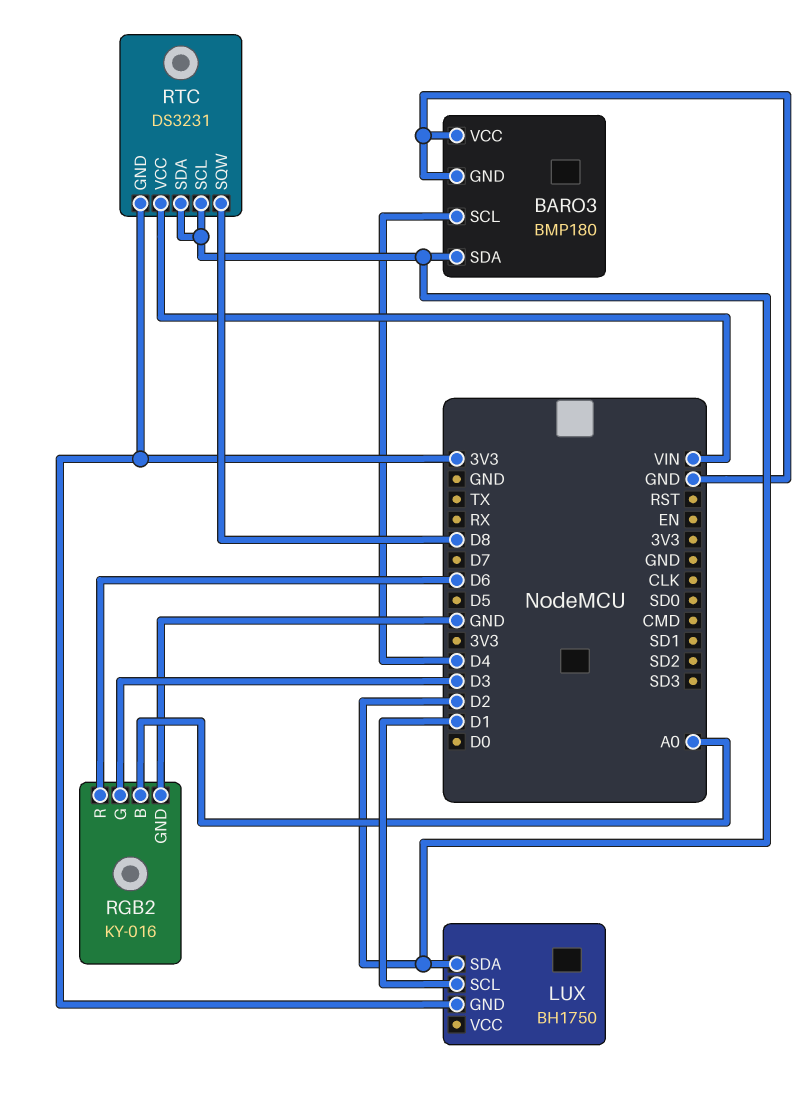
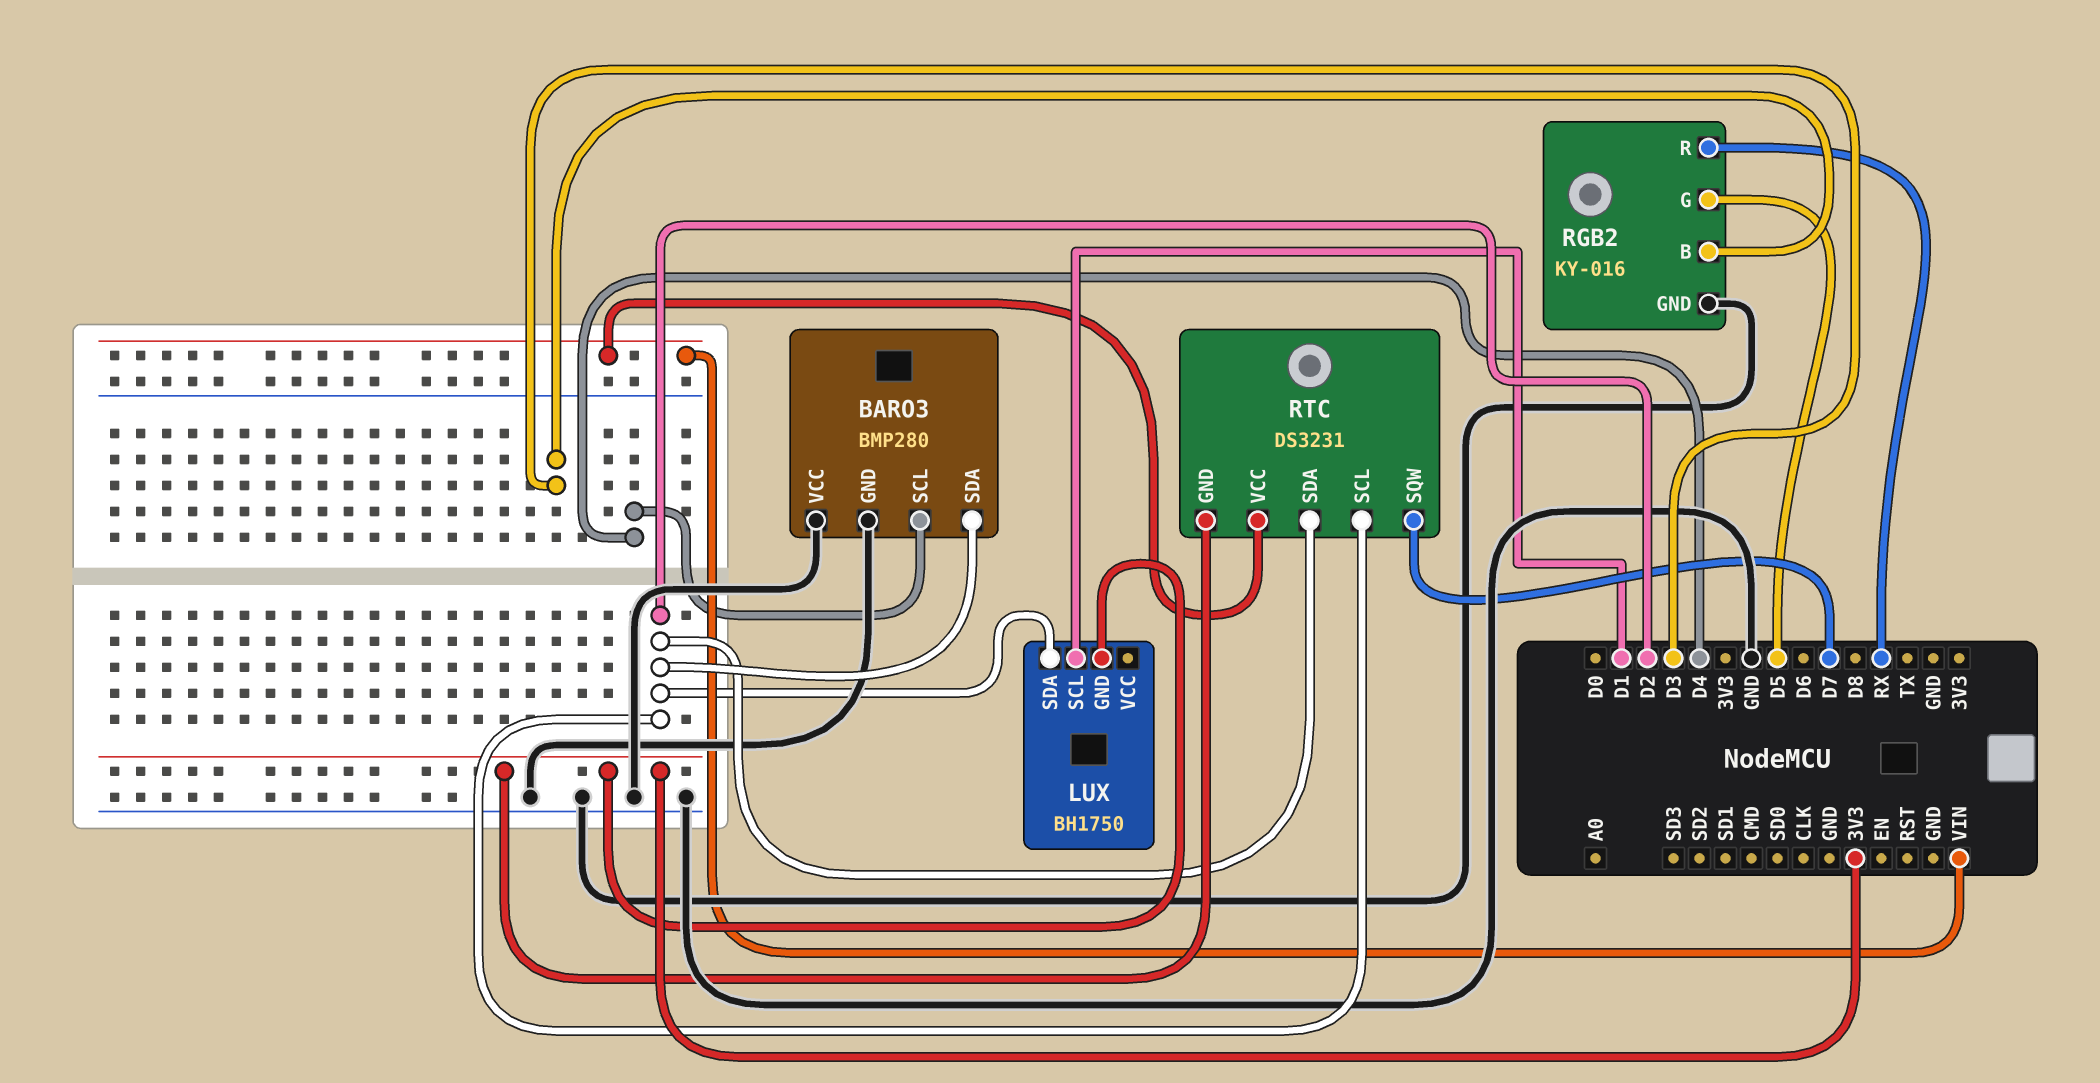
BARO3: BMP180 -> BMP280
RGB2 pin B: A0 -> D3
RGB2 pin G: D3 -> D5
RGB2 pin R: D6 -> RX
RTC pin SQW: D8 -> D7

